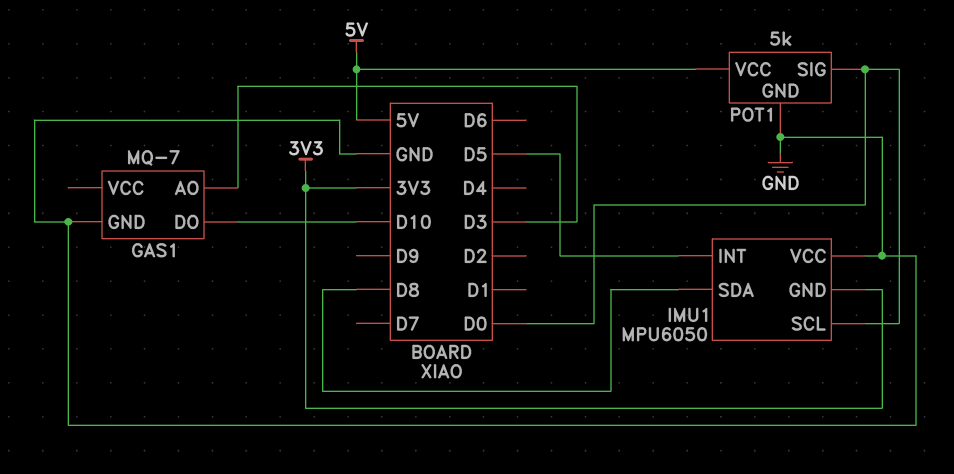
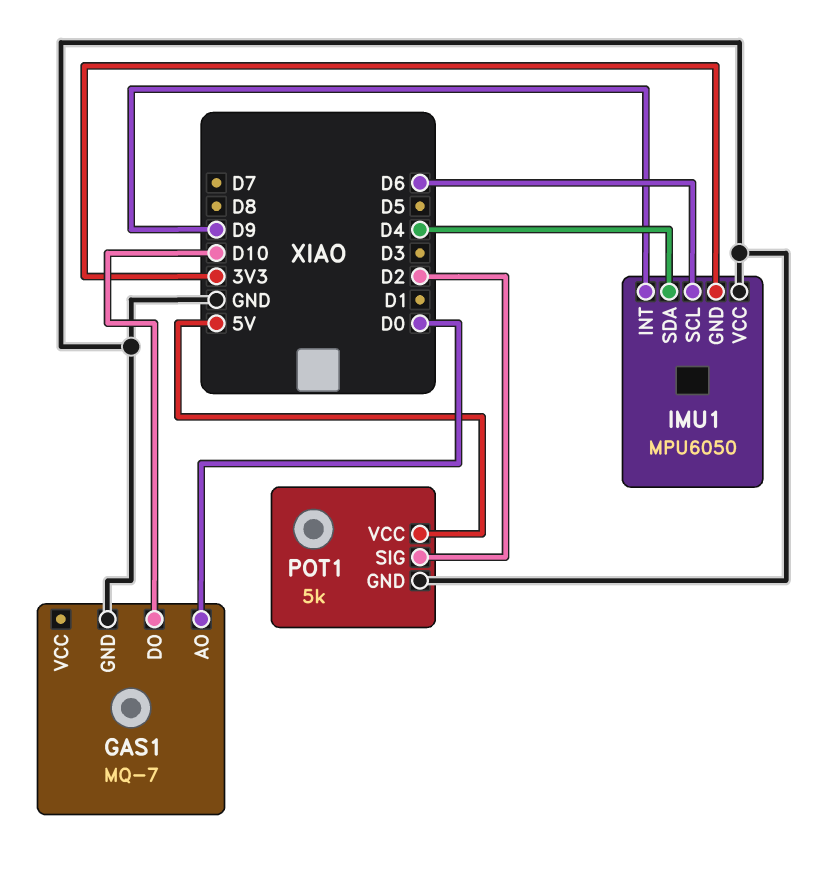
GAS1 pin AO: D3 -> D0
IMU1 pin INT: D5 -> D9
IMU1 pin SCL: D0 -> D6
IMU1 pin SDA: D8 -> D4
POT1 pin SIG: D0 -> D2

